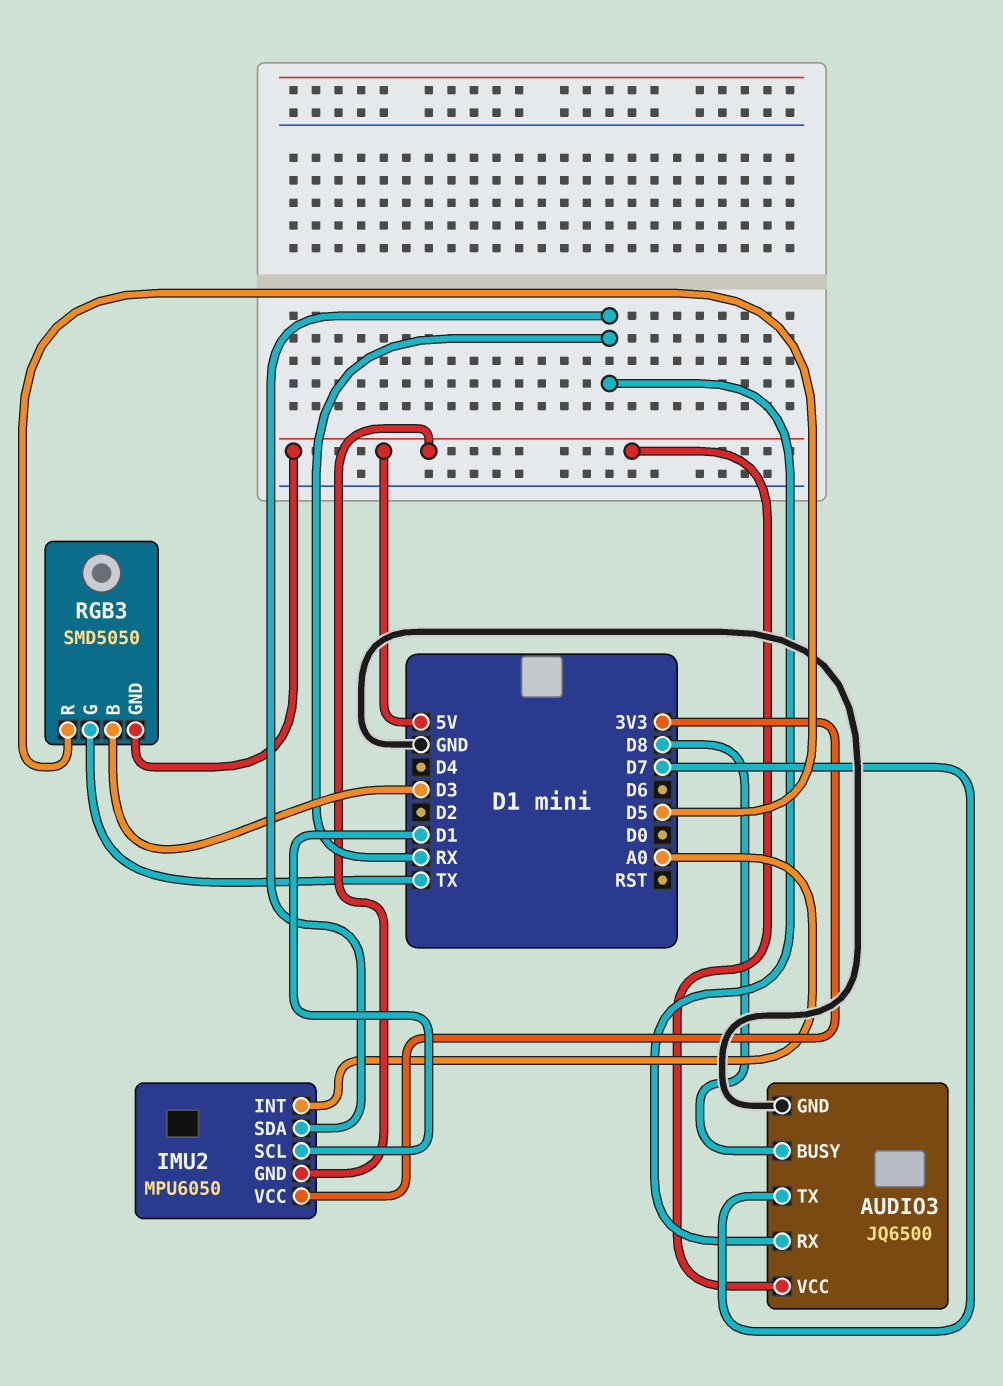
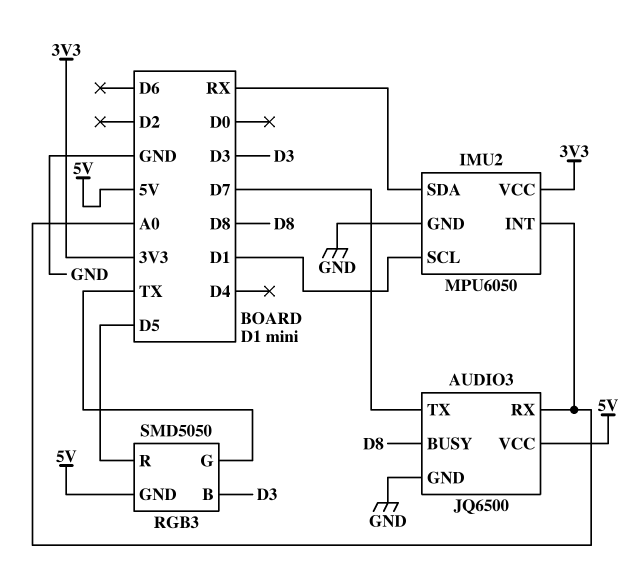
AUDIO3 pin RX: RX -> A0
IMU2 pin GND: 5V -> GND

